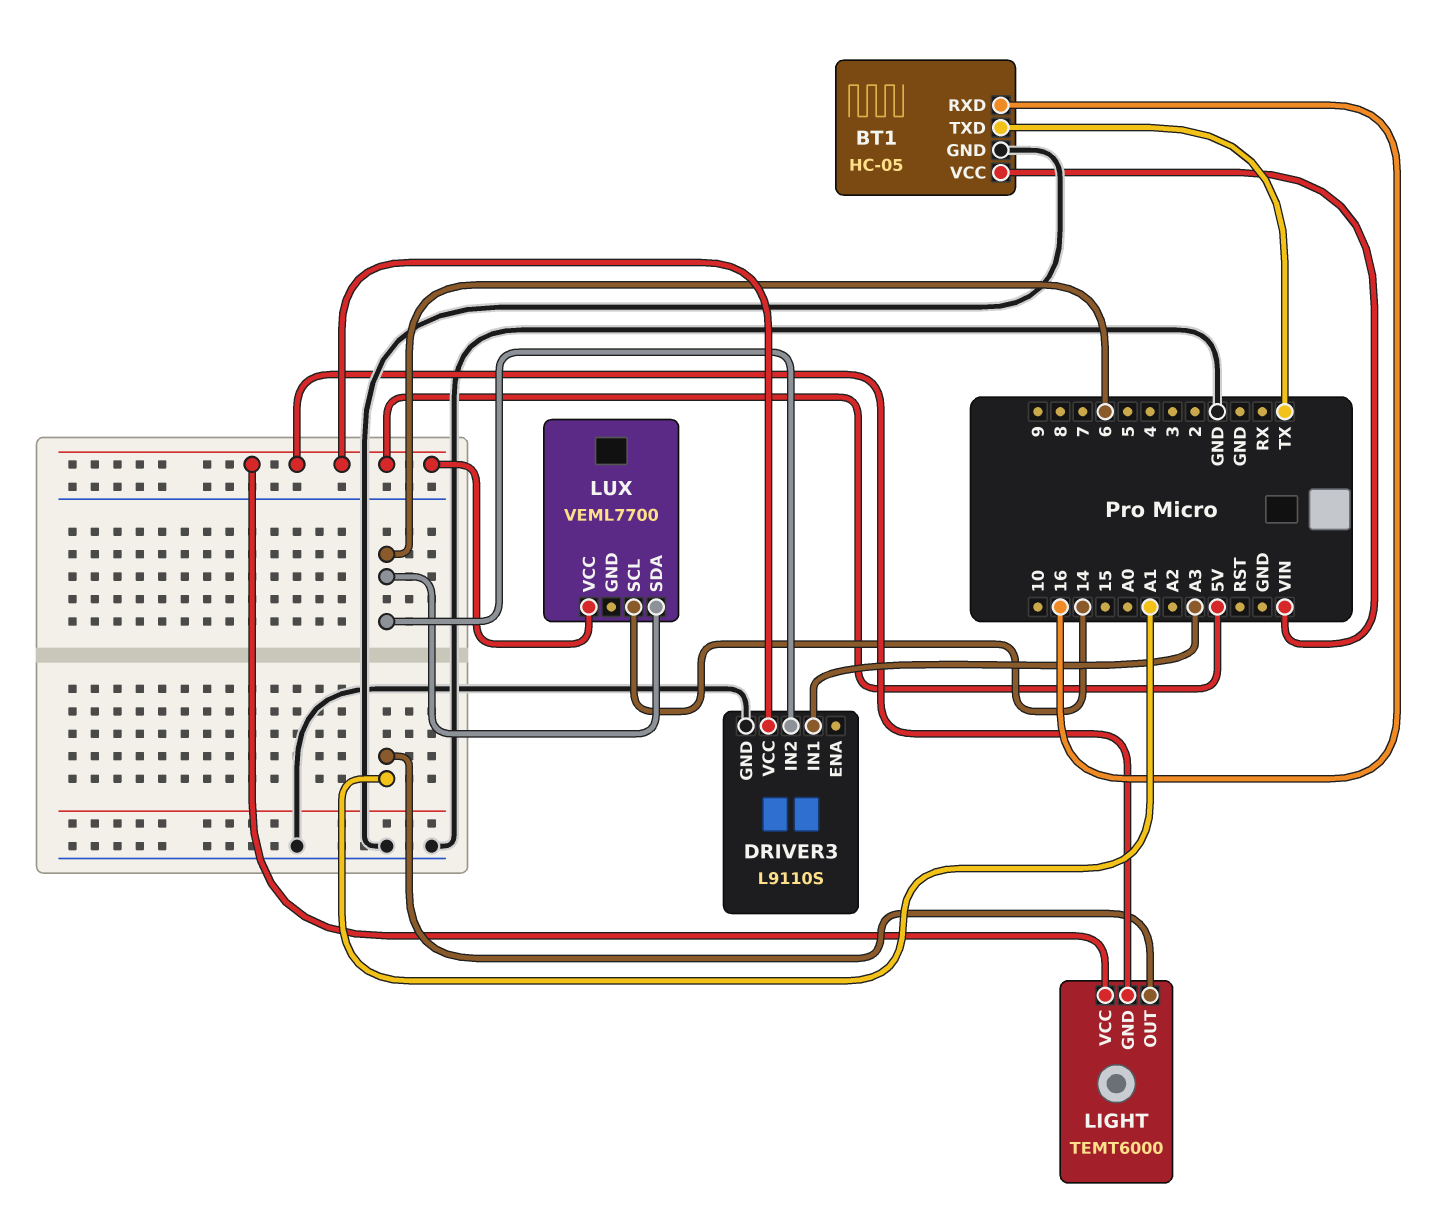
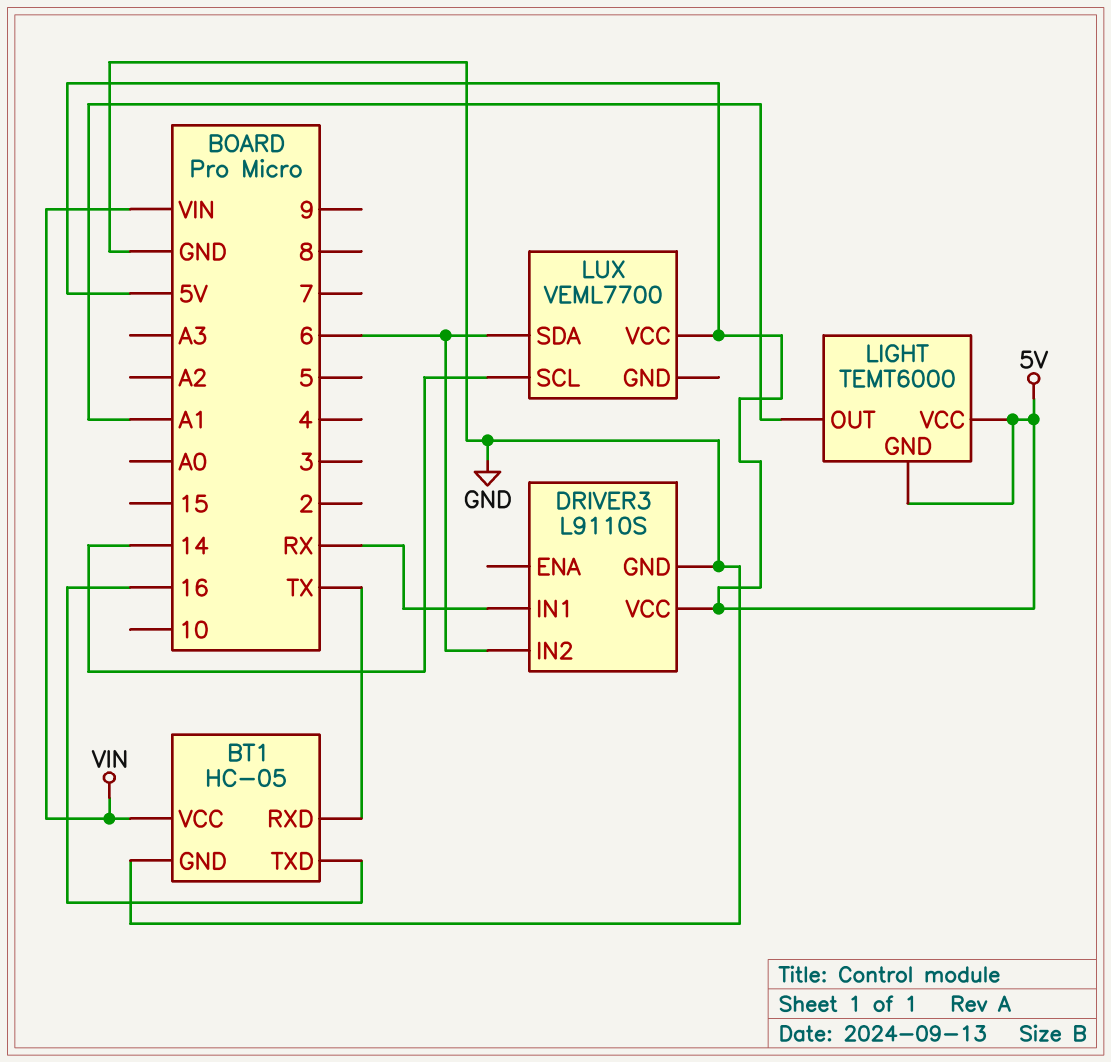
BT1 pin RXD: 16 -> TX
BT1 pin TXD: TX -> 16
DRIVER3 pin IN1: A3 -> RX

